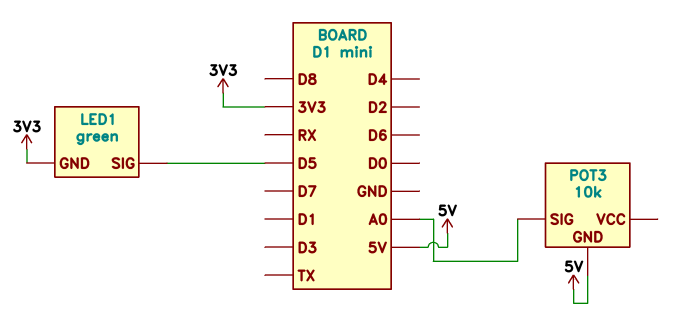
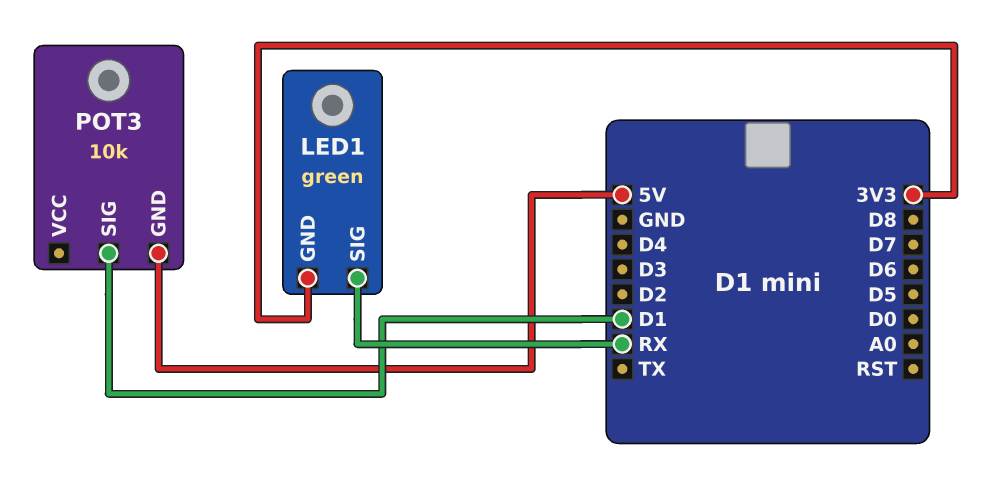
LED1 pin SIG: D5 -> RX
POT3 pin SIG: A0 -> D1

